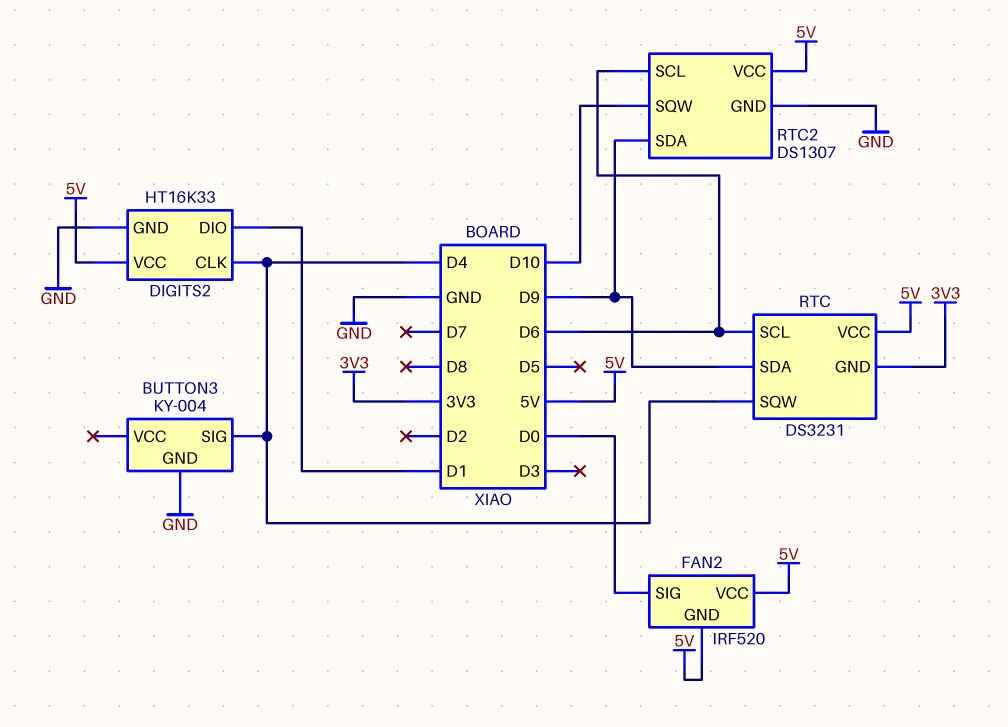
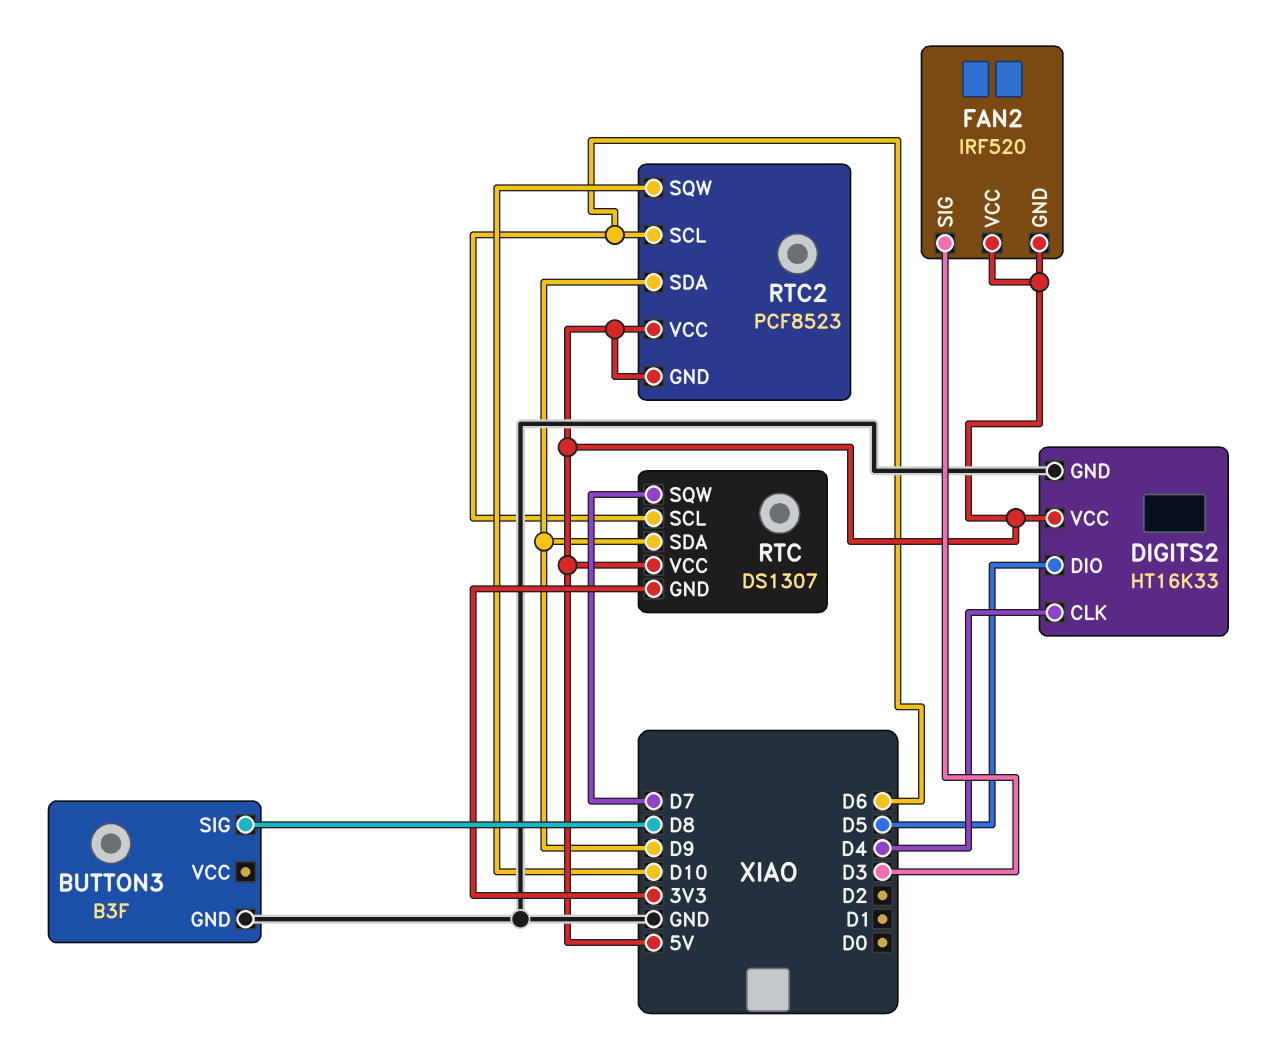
BUTTON3: KY-004 -> B3F
BUTTON3 pin SIG: D4 -> D8
DIGITS2 pin DIO: D1 -> D5
FAN2 pin SIG: D0 -> D3
RTC: DS3231 -> DS1307
RTC pin SQW: D4 -> D7
RTC2: DS1307 -> PCF8523
RTC2 pin GND: GND -> 5V

